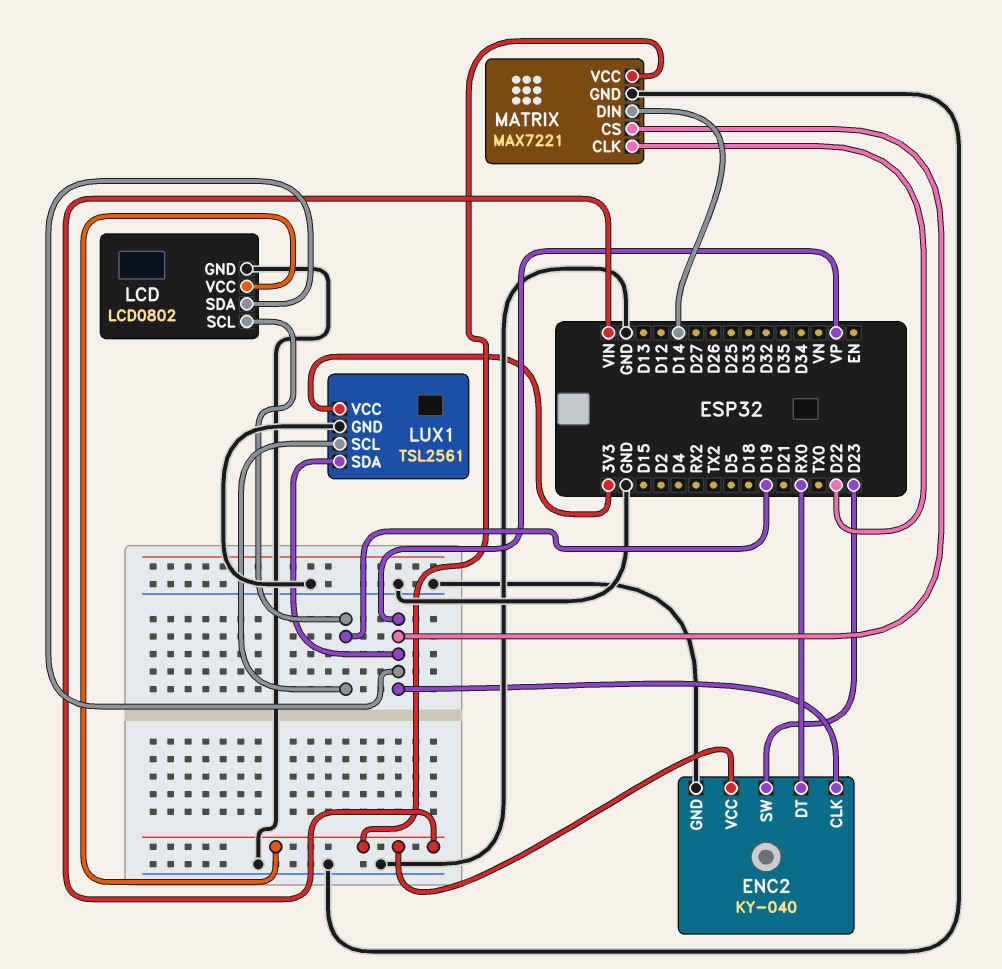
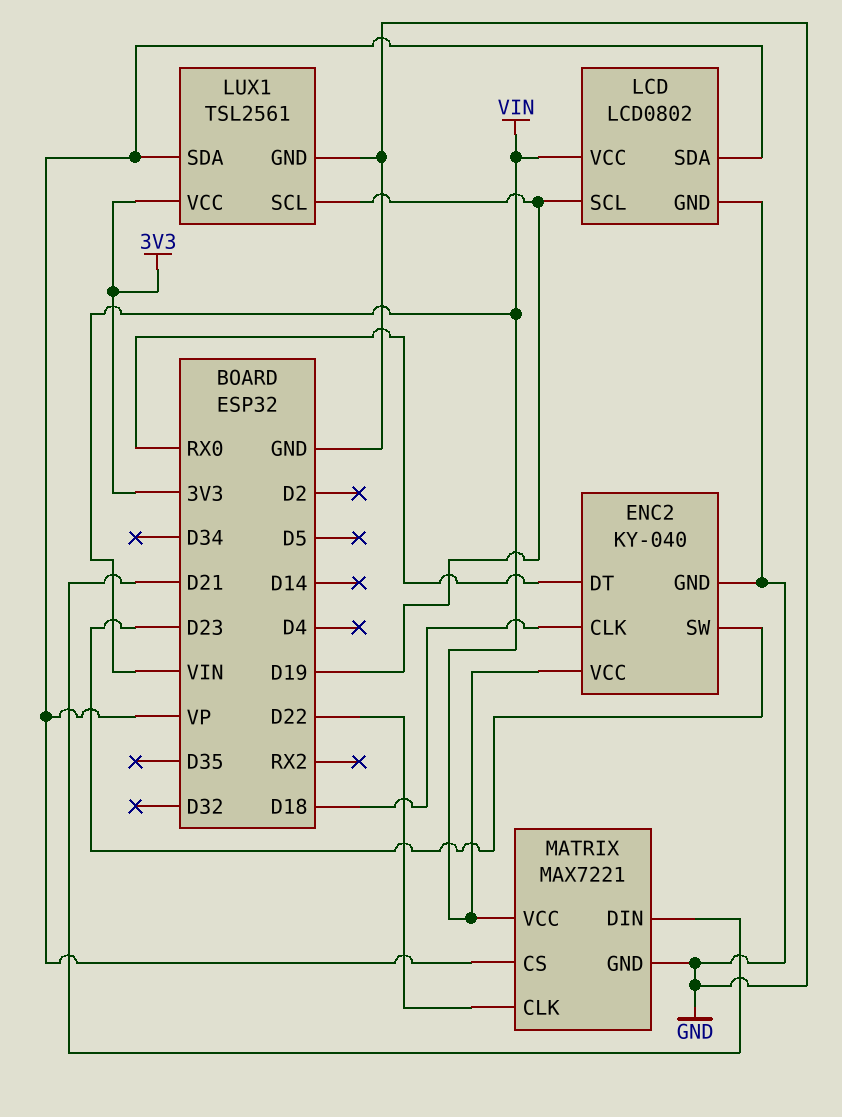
ENC2 pin CLK: VP -> D18
MATRIX pin DIN: D14 -> D21

